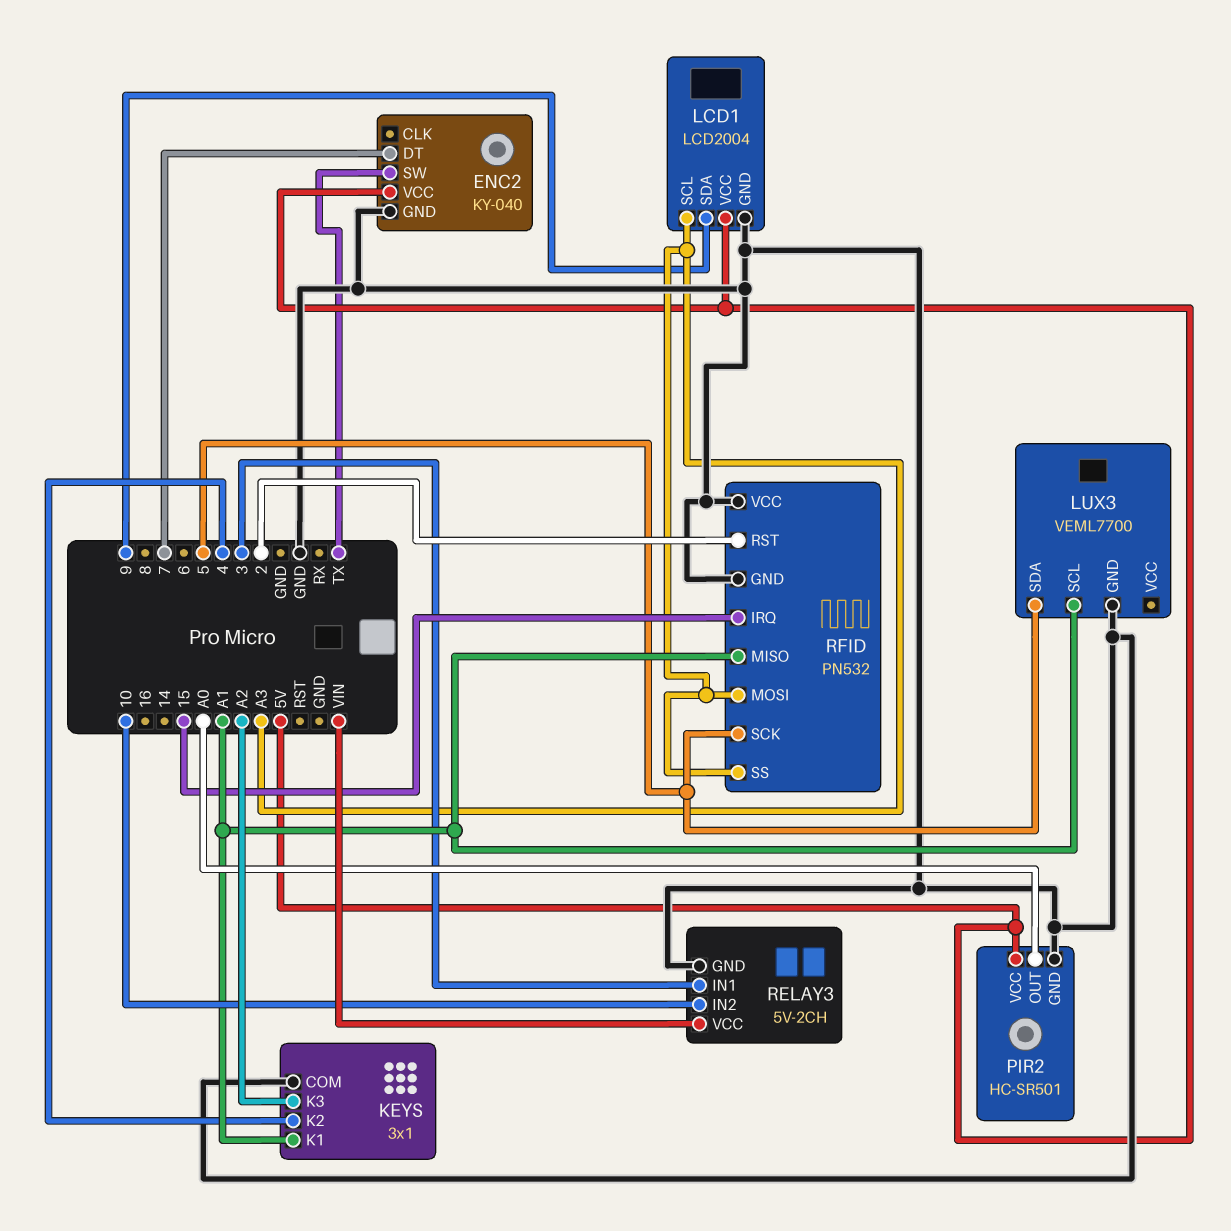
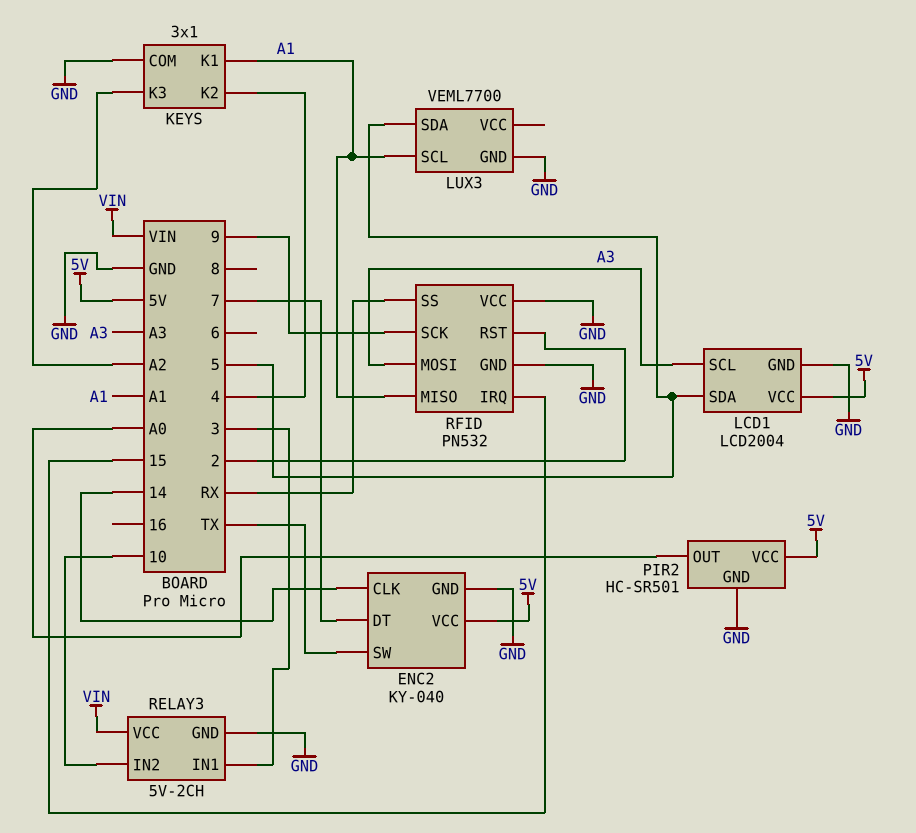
ENC2 pin CLK: none -> 14
LCD1 pin SDA: 9 -> 5
RFID pin SCK: 5 -> 9
RFID pin SS: A3 -> RX

